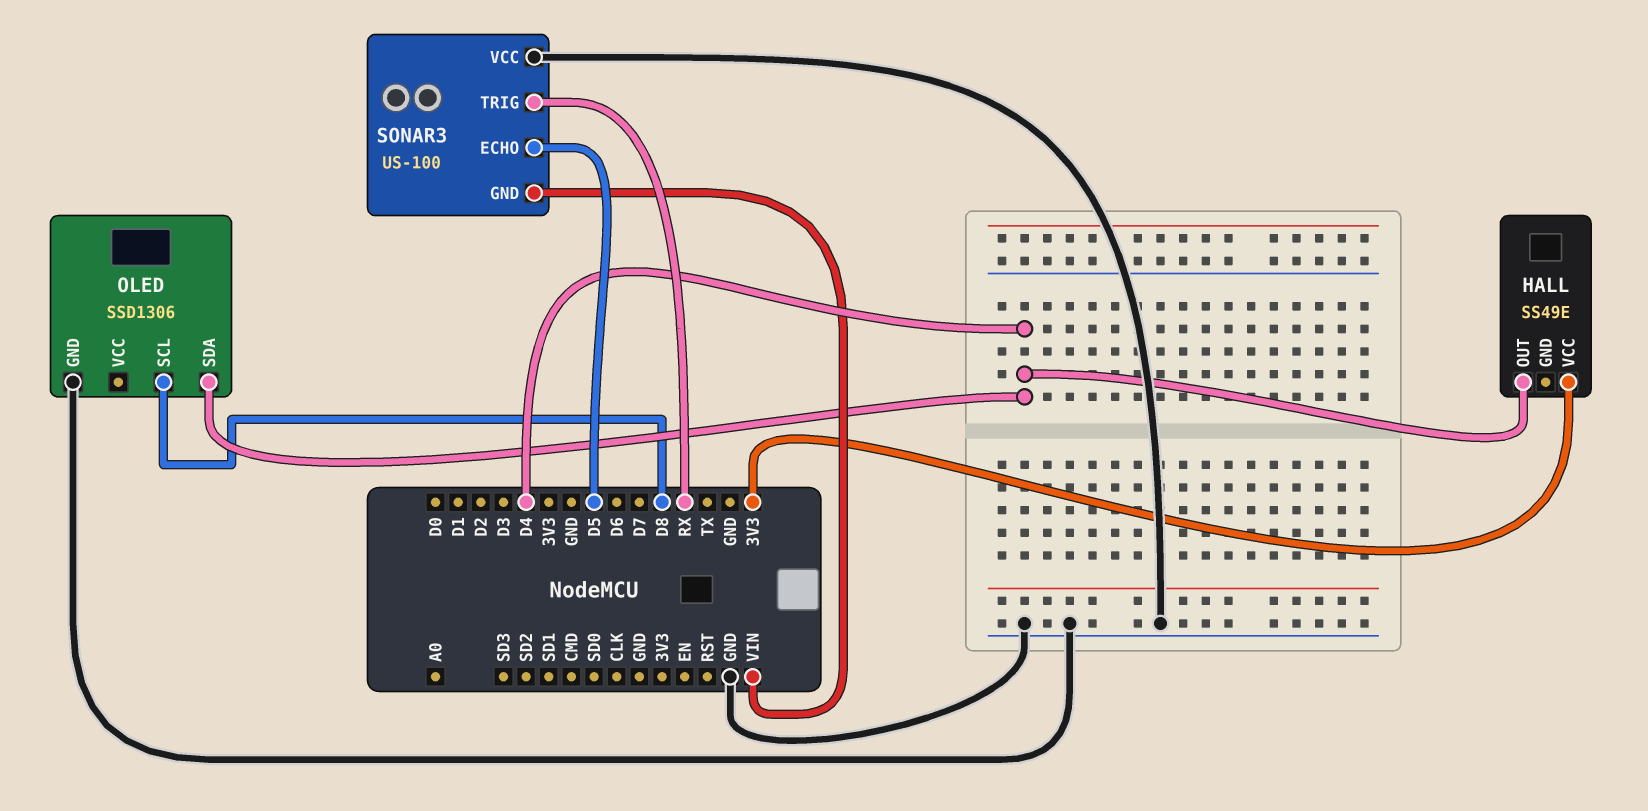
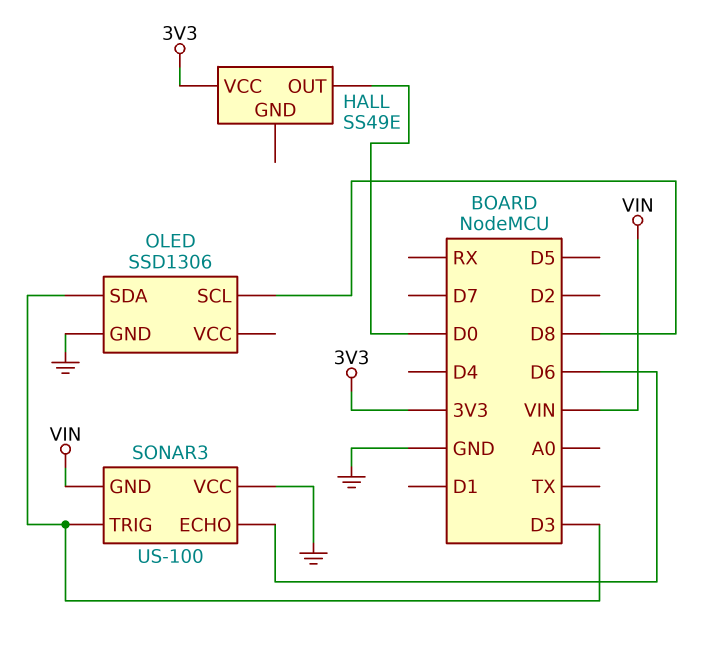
HALL pin OUT: D4 -> D0
OLED pin SDA: D4 -> D3
SONAR3 pin ECHO: D5 -> D6
SONAR3 pin TRIG: RX -> D3

